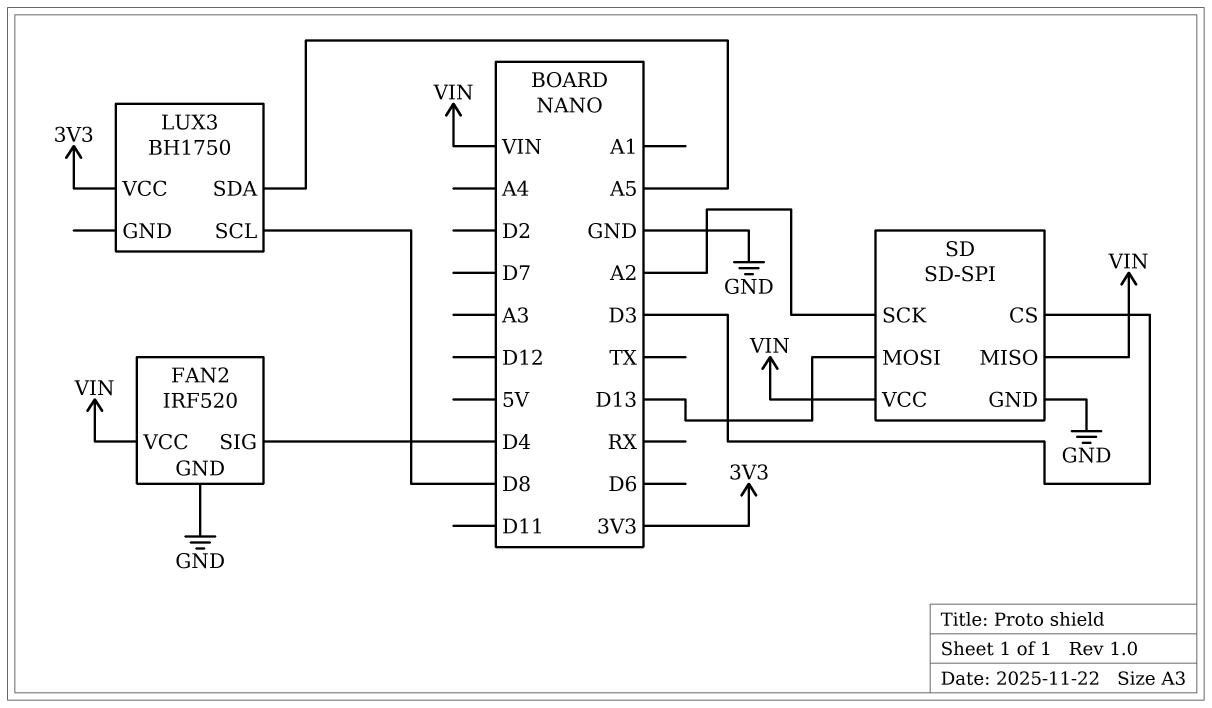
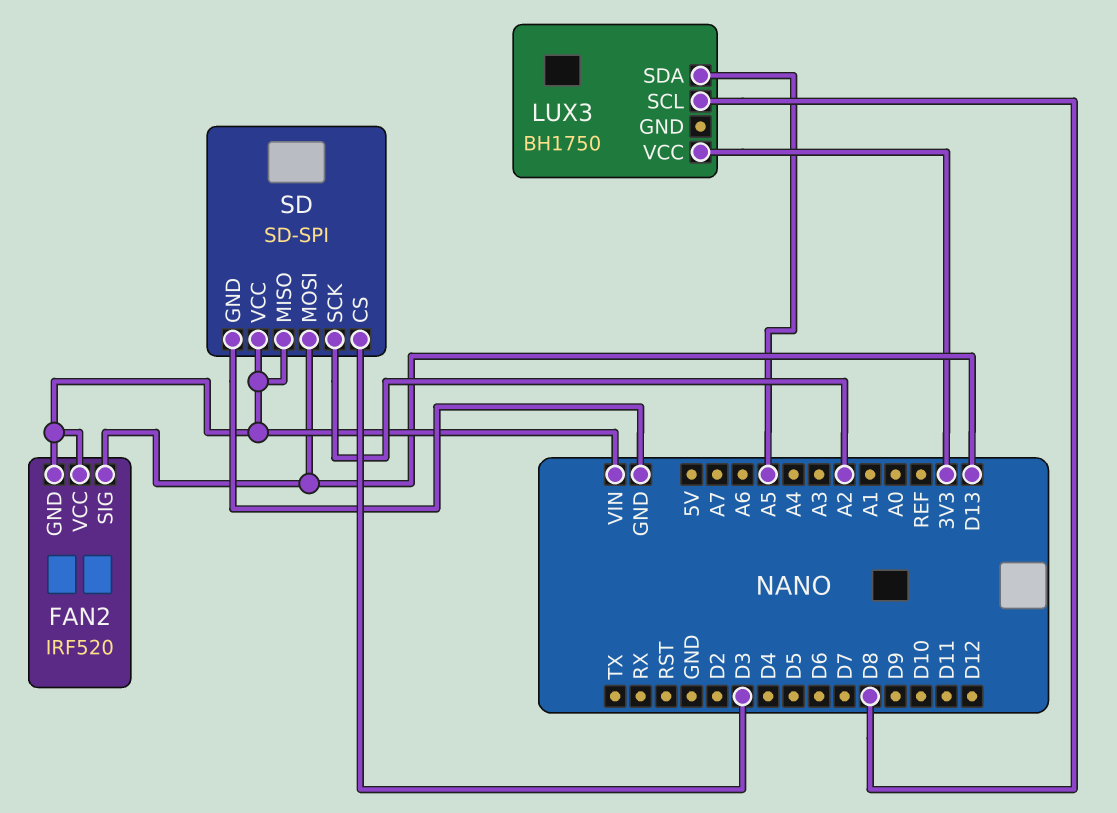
FAN2 pin GND: GND -> VIN
FAN2 pin SIG: D4 -> D13

